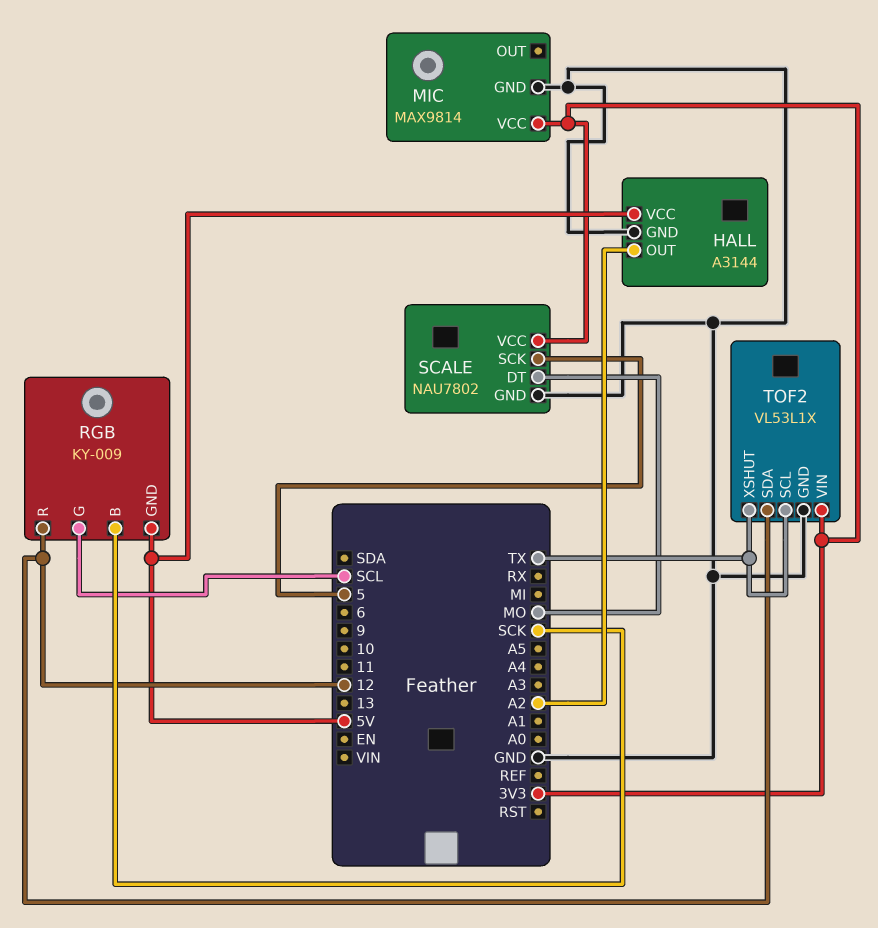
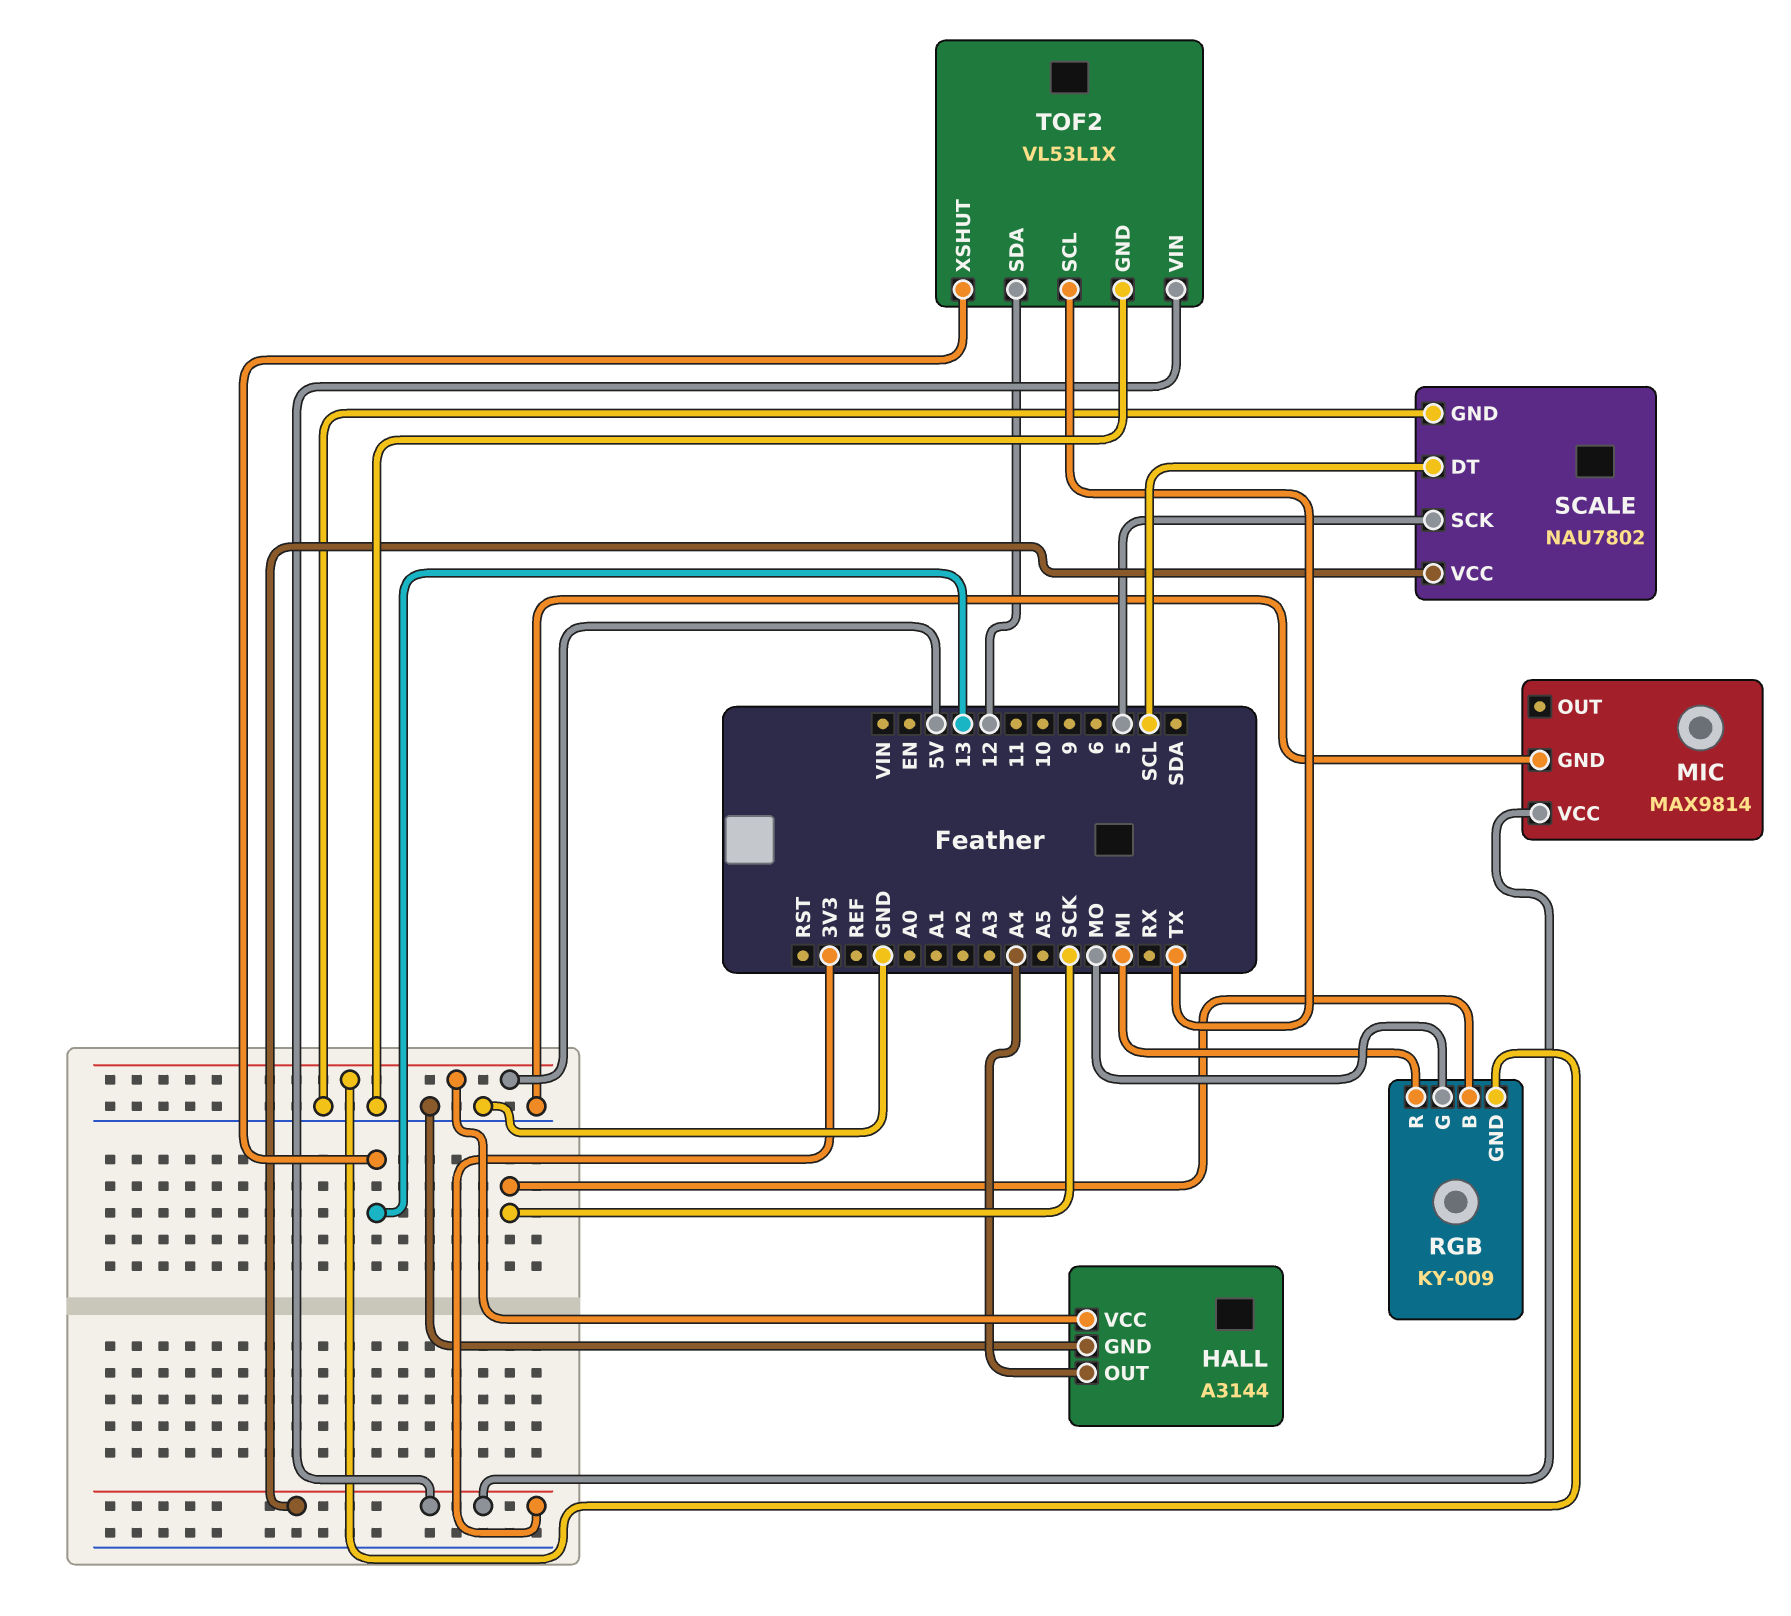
HALL pin OUT: A2 -> A4
RGB pin G: SCL -> MO
RGB pin R: 12 -> MI
SCALE pin DT: MO -> SCL
TOF2 pin XSHUT: TX -> 13

